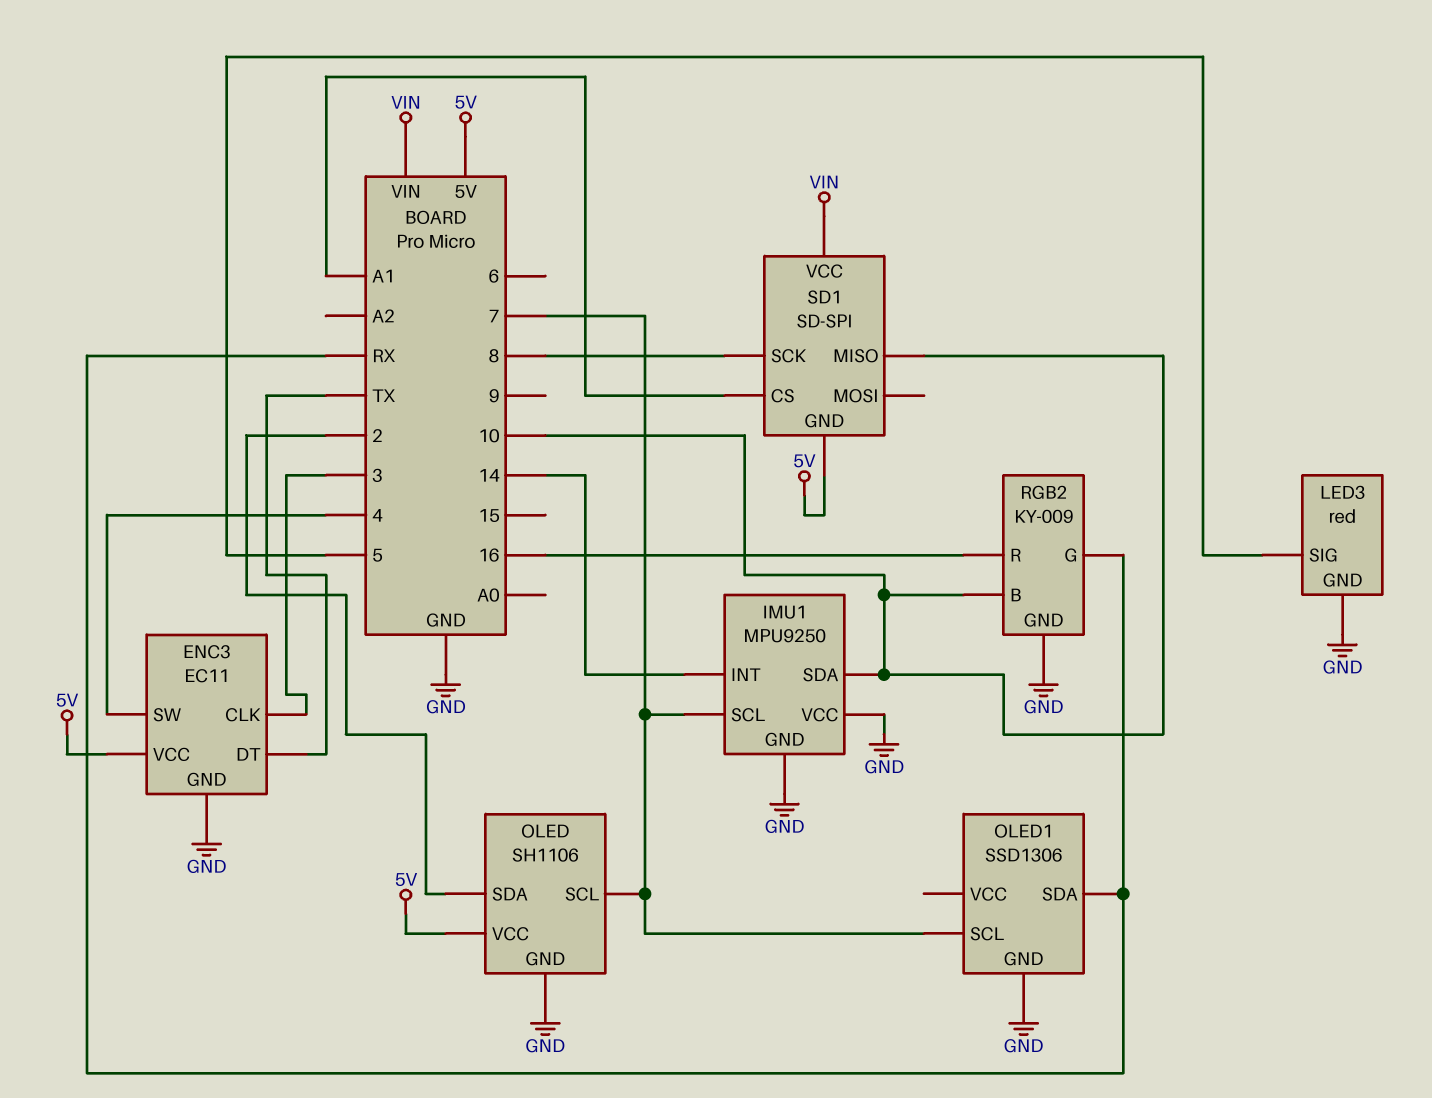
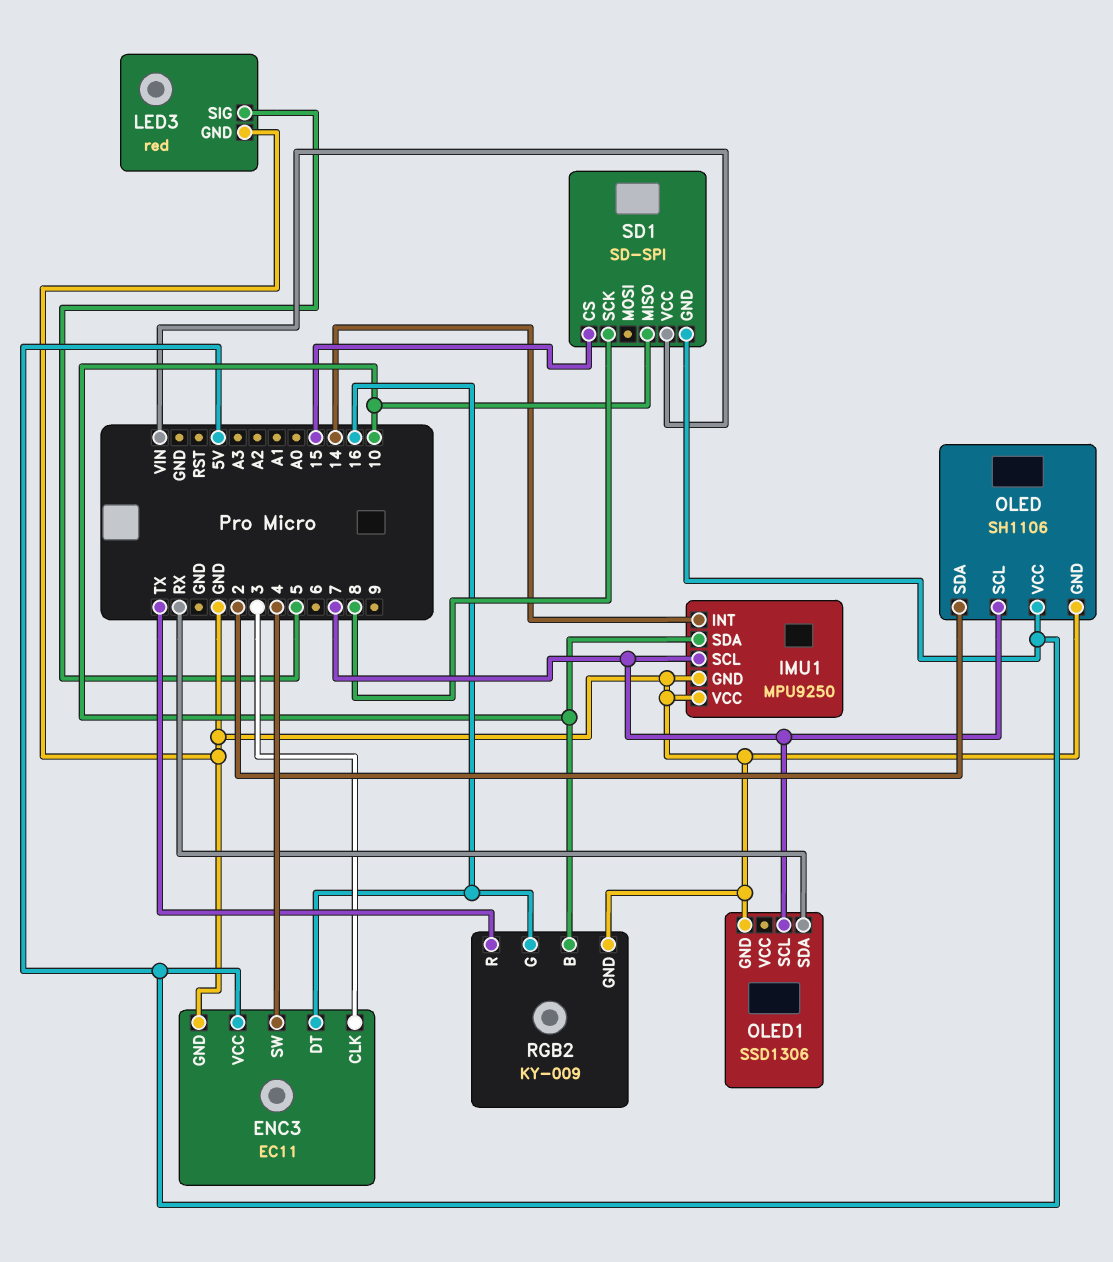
ENC3 pin DT: TX -> 16
RGB2 pin G: RX -> 16
RGB2 pin R: 16 -> TX
SD1 pin CS: A1 -> 15

